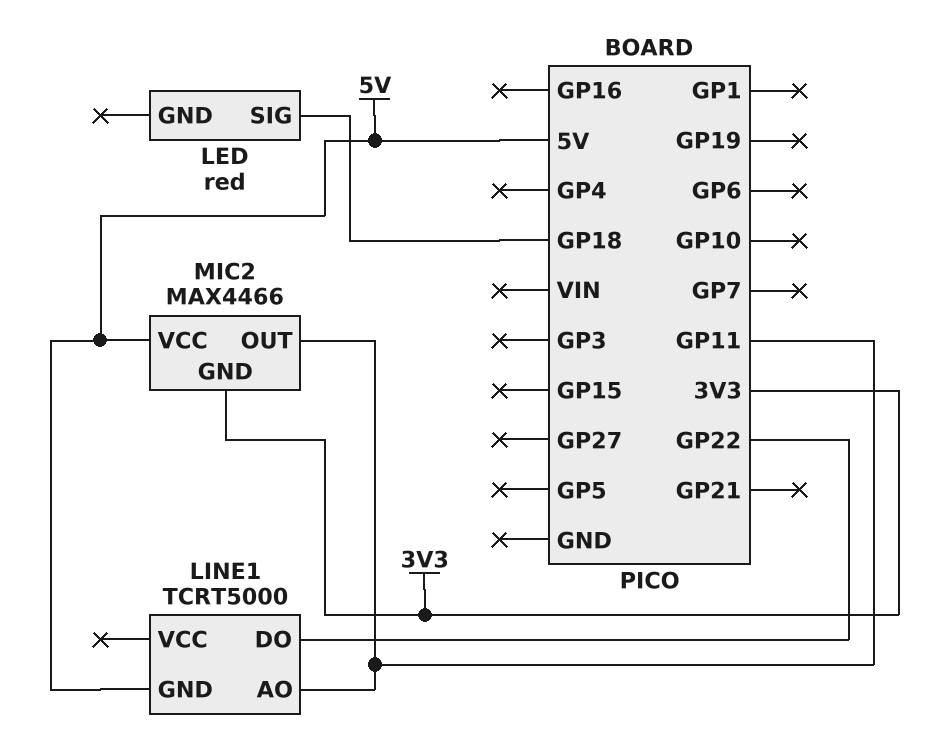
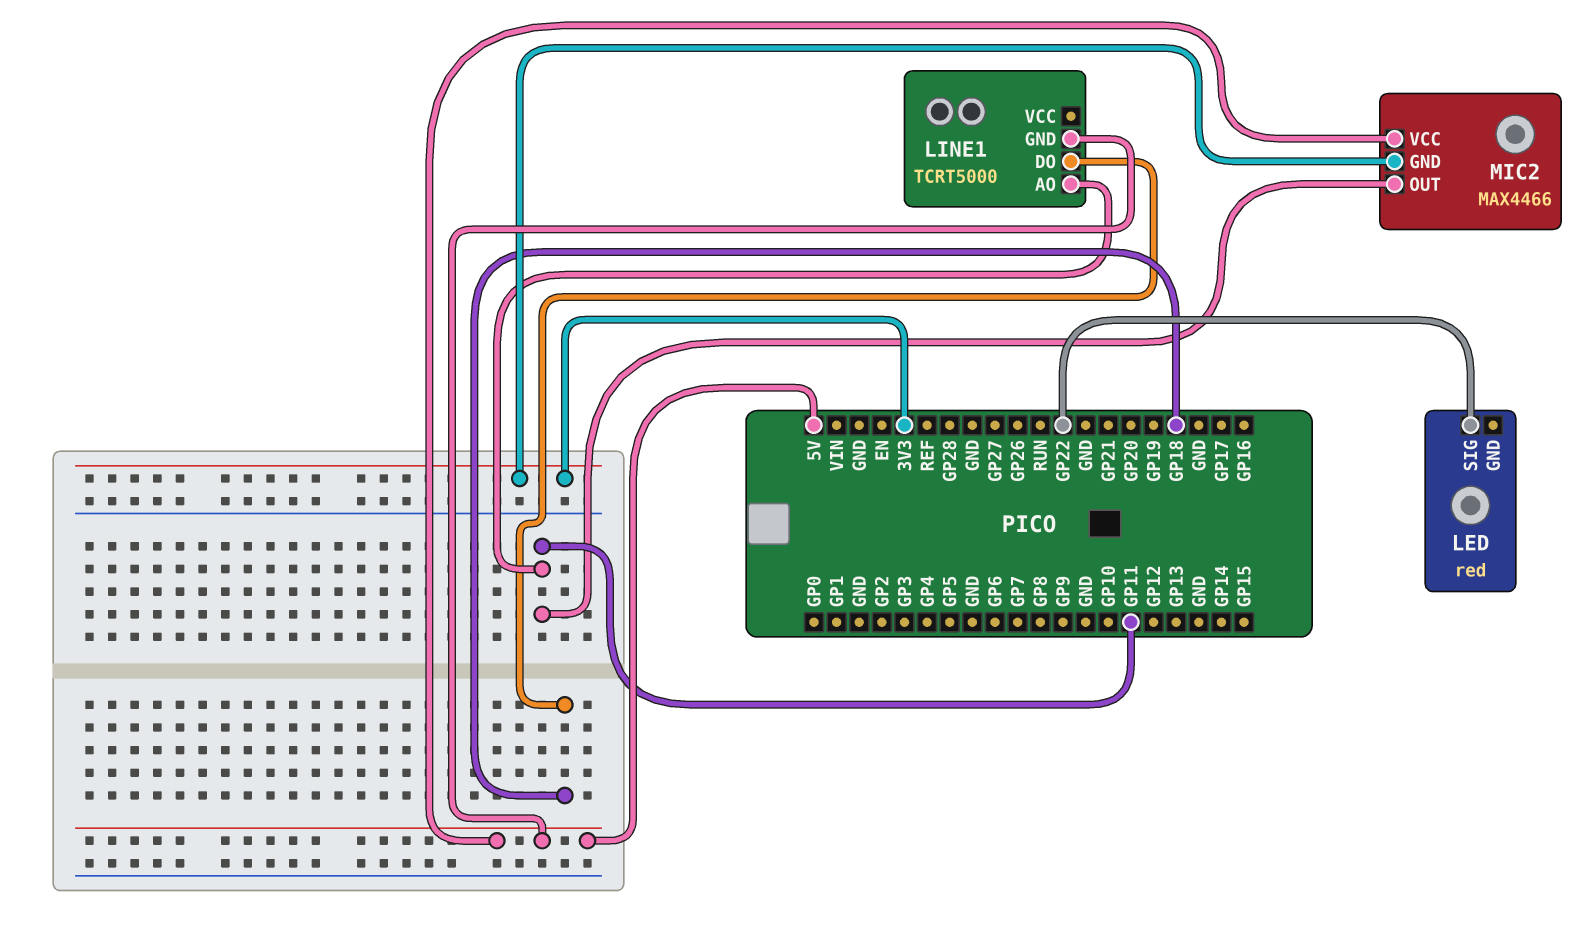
LED pin SIG: GP18 -> GP22
LINE1 pin DO: GP22 -> GP18

